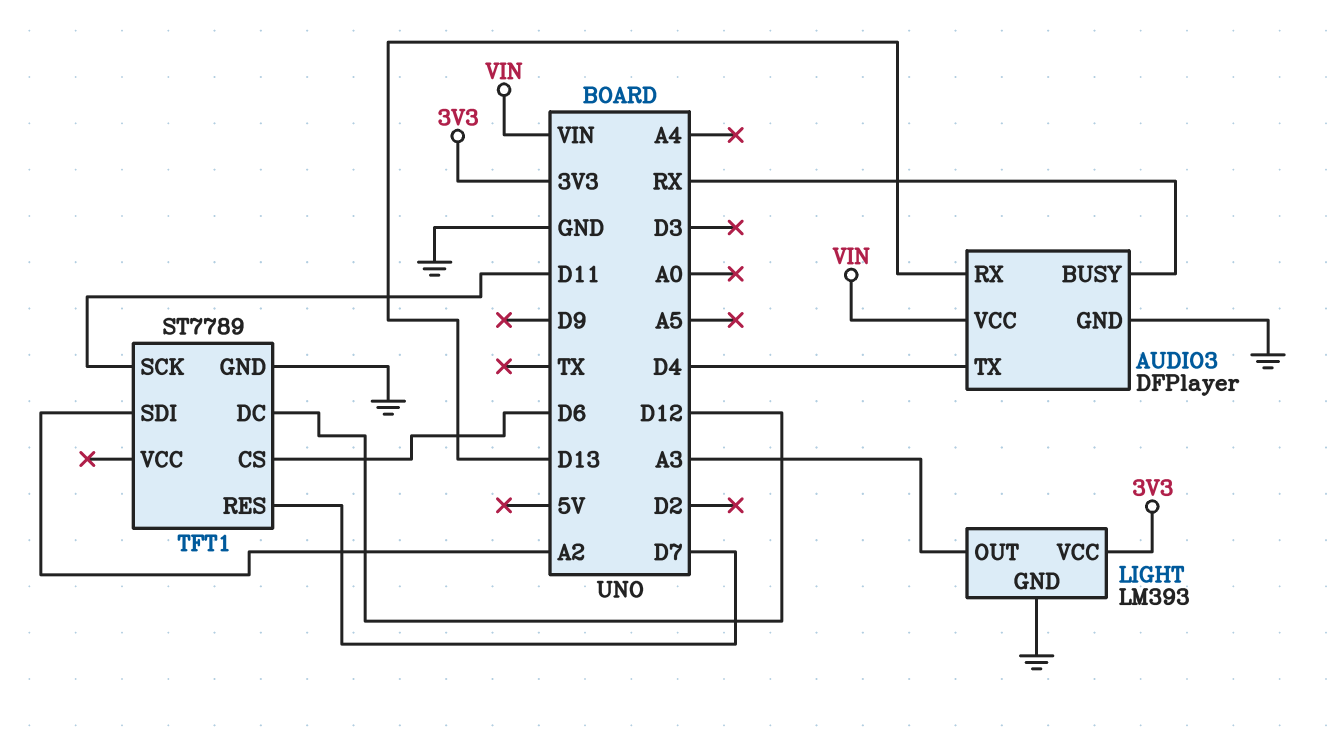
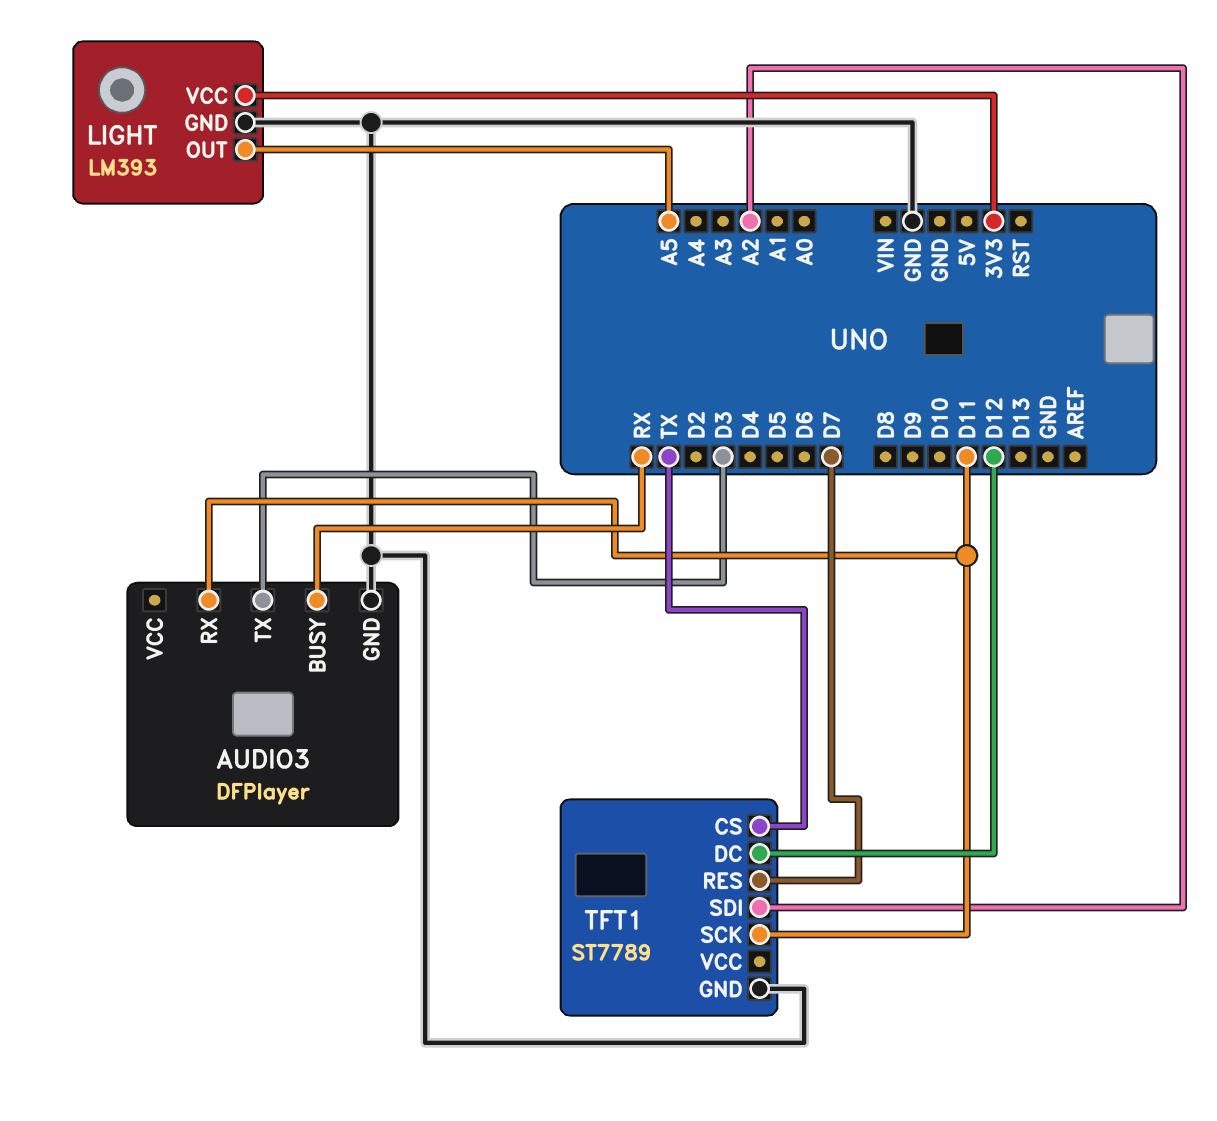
AUDIO3 pin RX: D13 -> D11
AUDIO3 pin TX: D4 -> D3
AUDIO3 pin VCC: VIN -> none
LIGHT pin OUT: A3 -> A5
TFT1 pin CS: D6 -> TX

